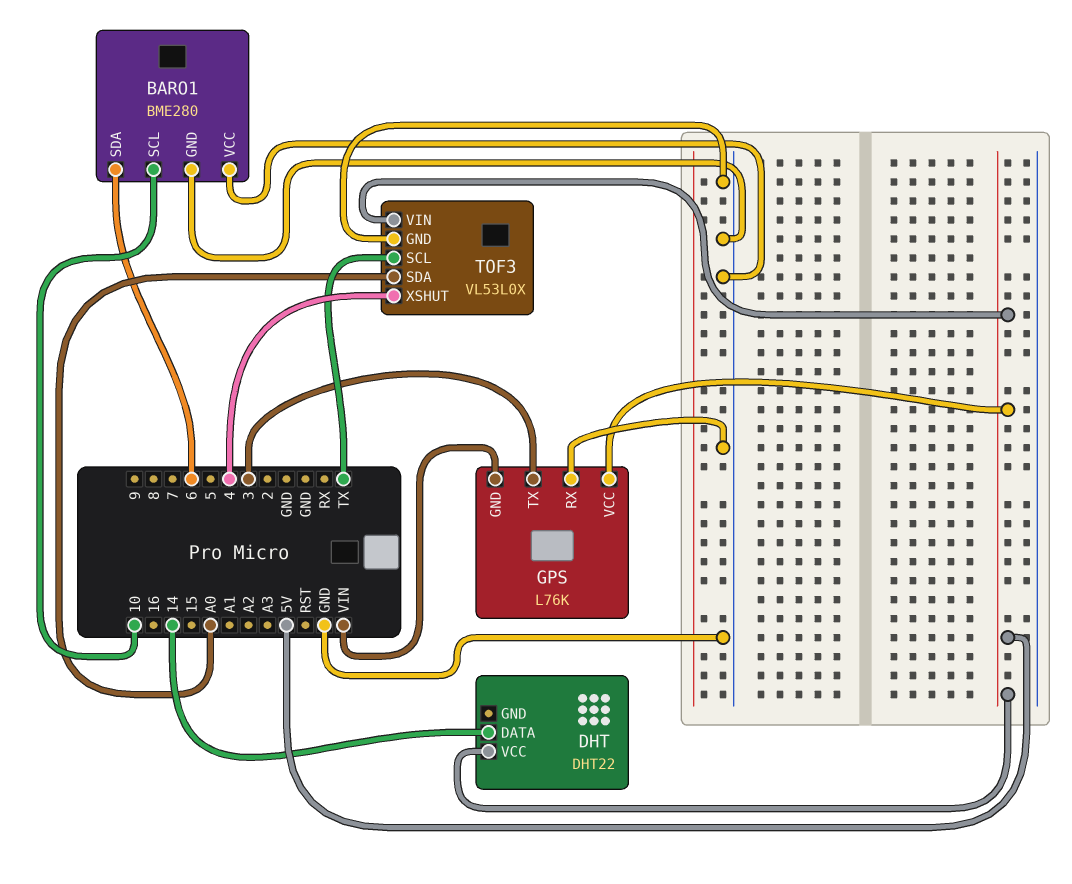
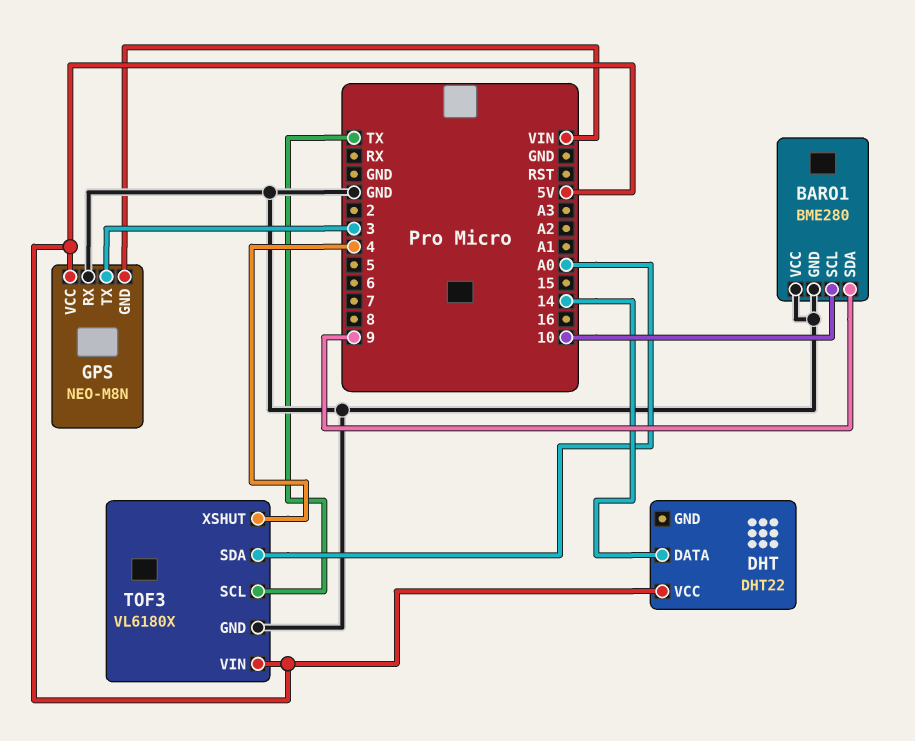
BARO1 pin SDA: 6 -> 9
GPS: L76K -> NEO-M8N
TOF3: VL53L0X -> VL6180X

